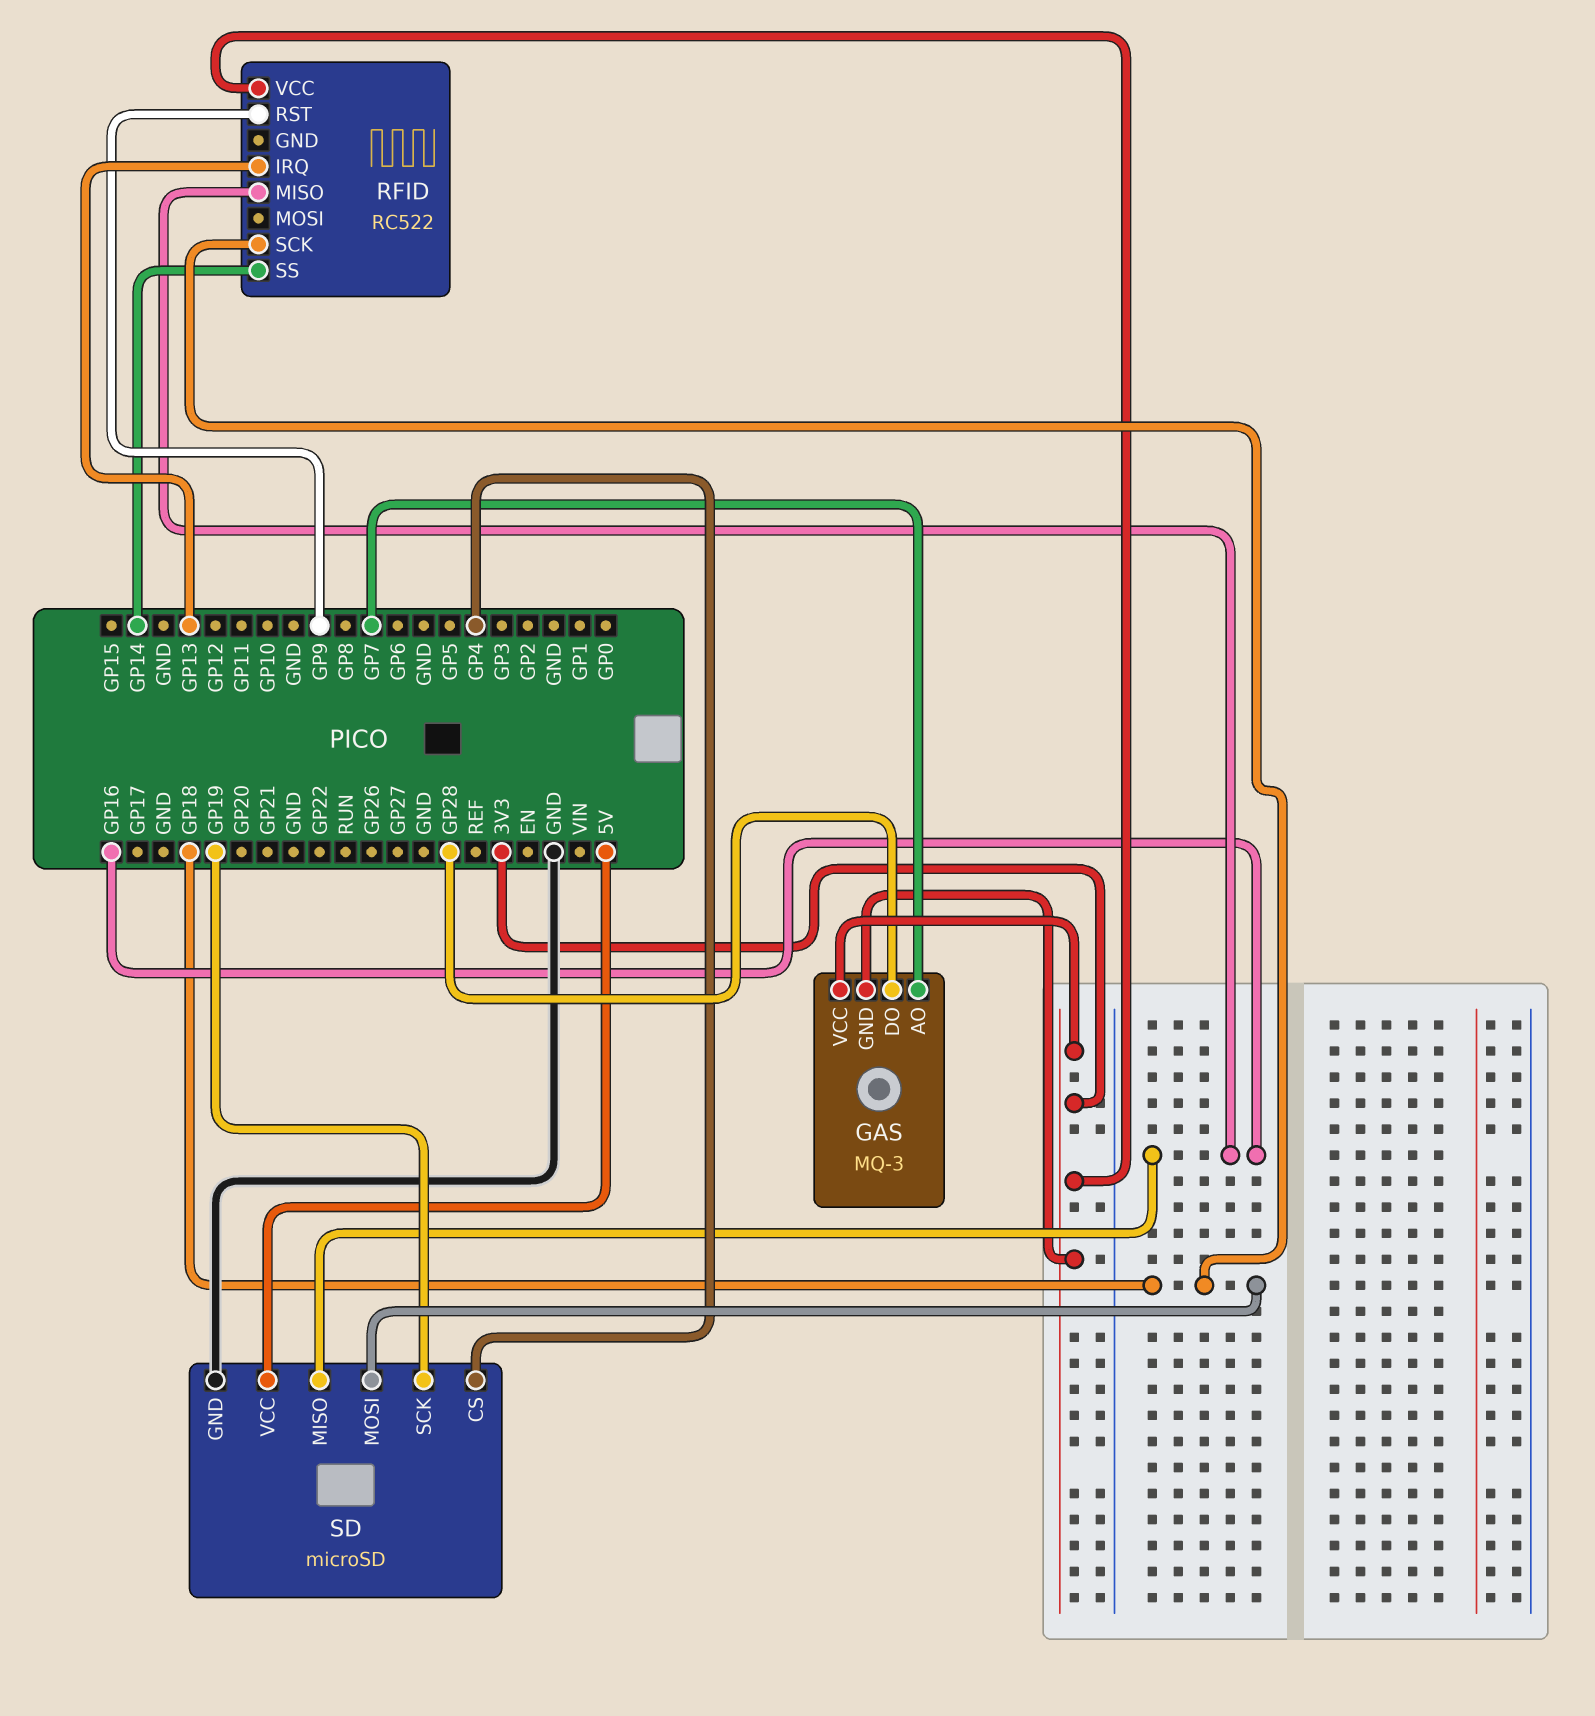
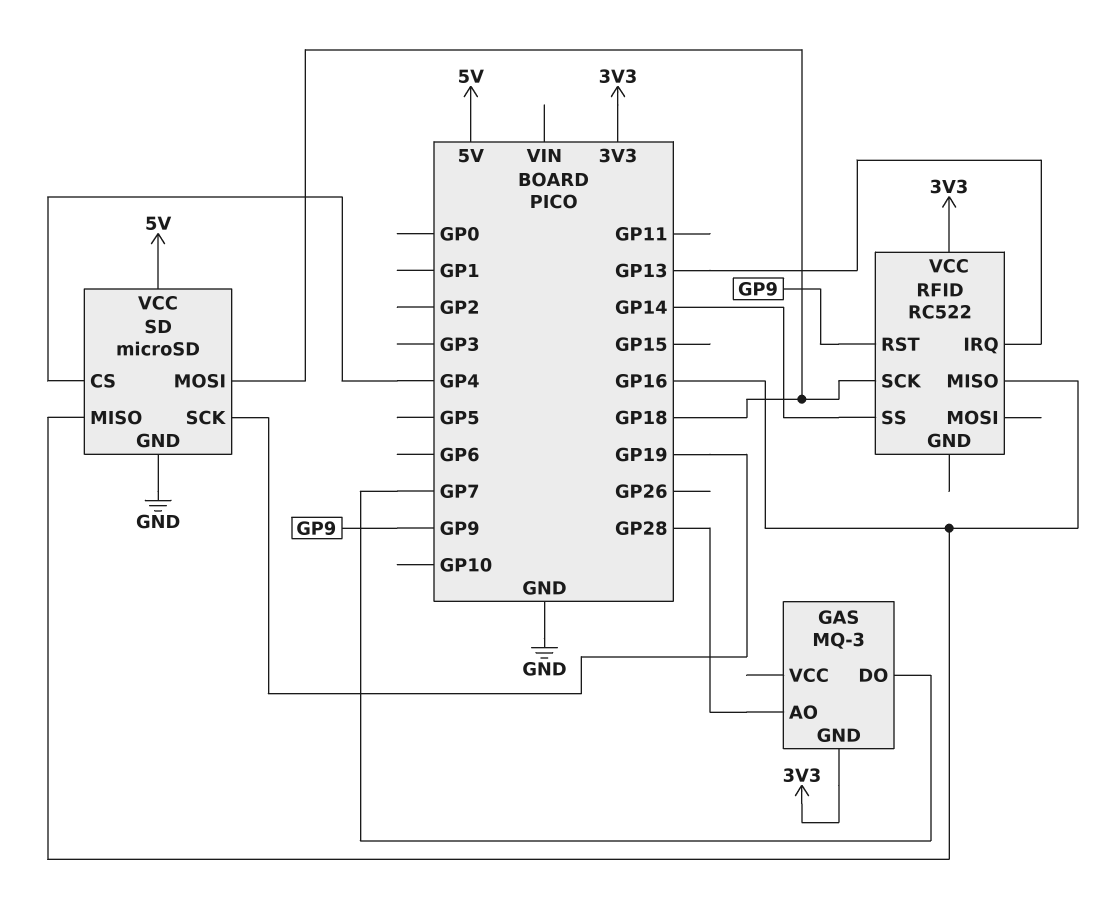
GAS pin AO: GP7 -> GP28
GAS pin DO: GP28 -> GP7
GAS pin VCC: 3V3 -> none

